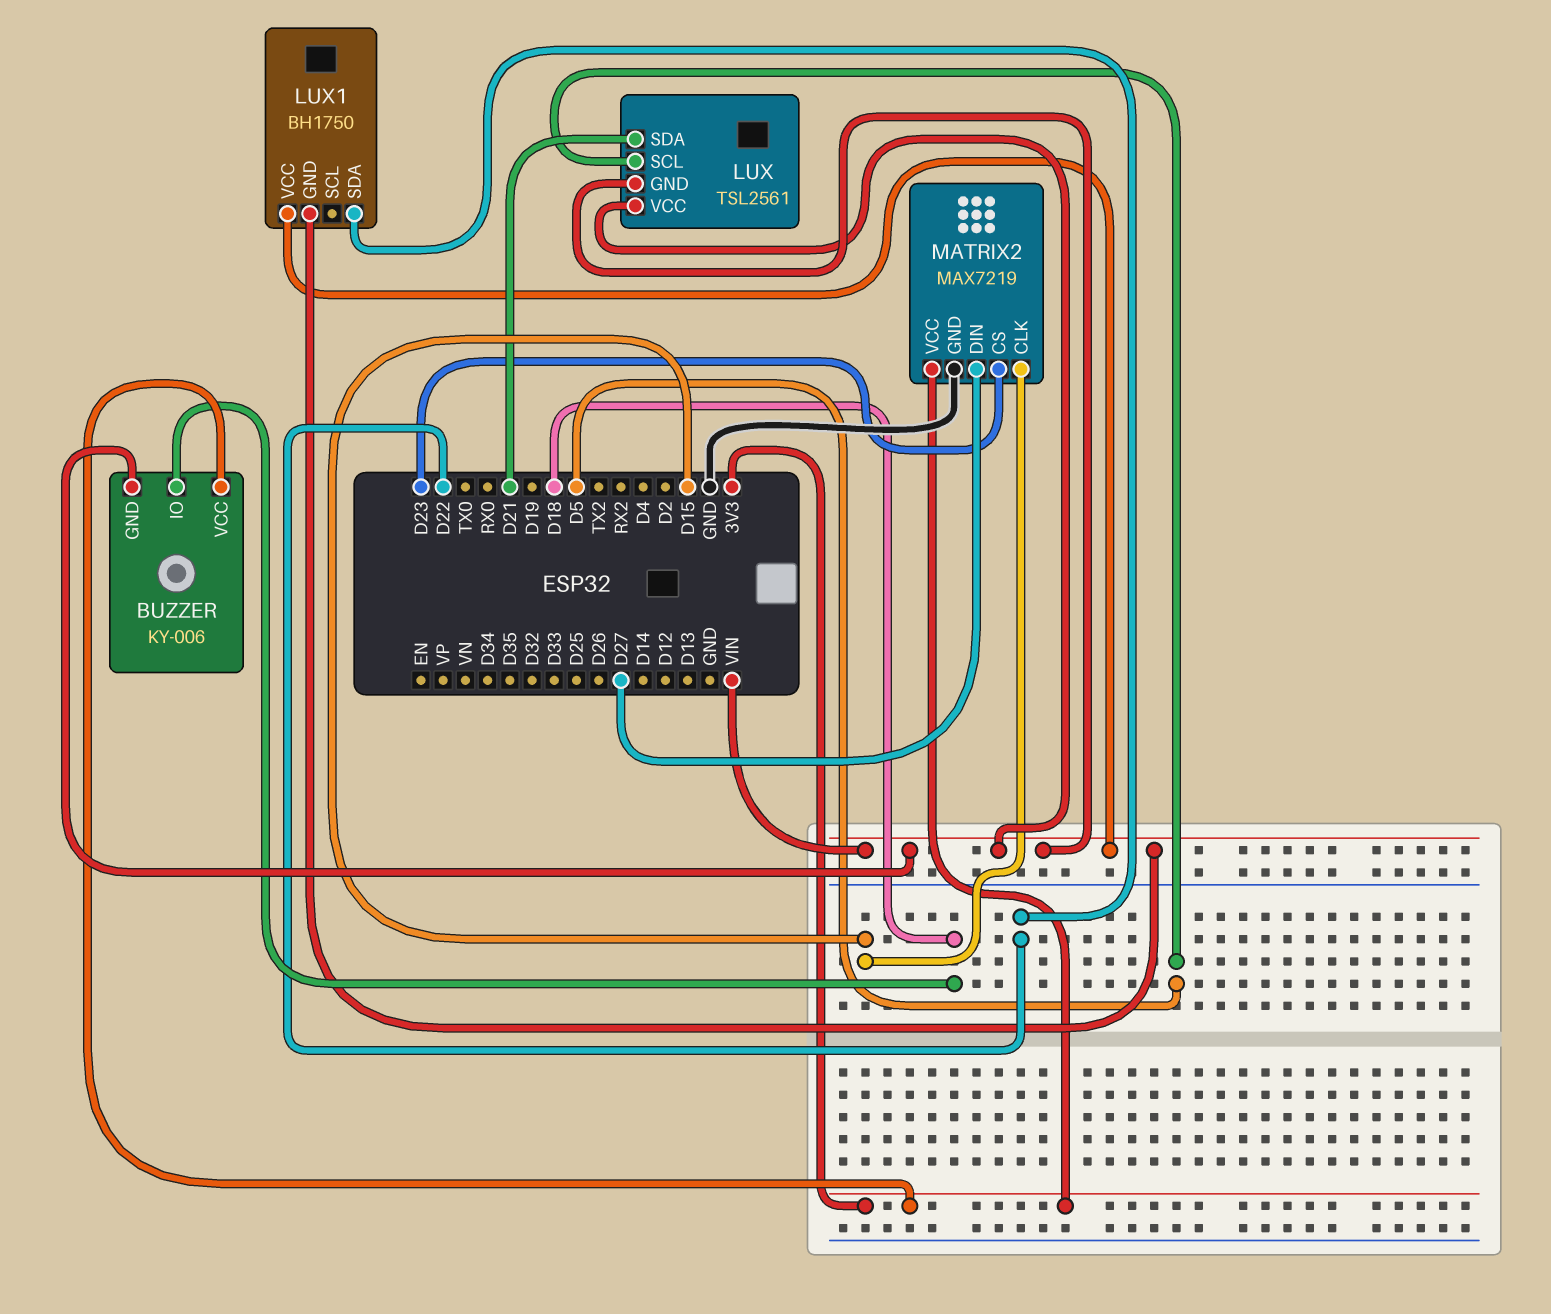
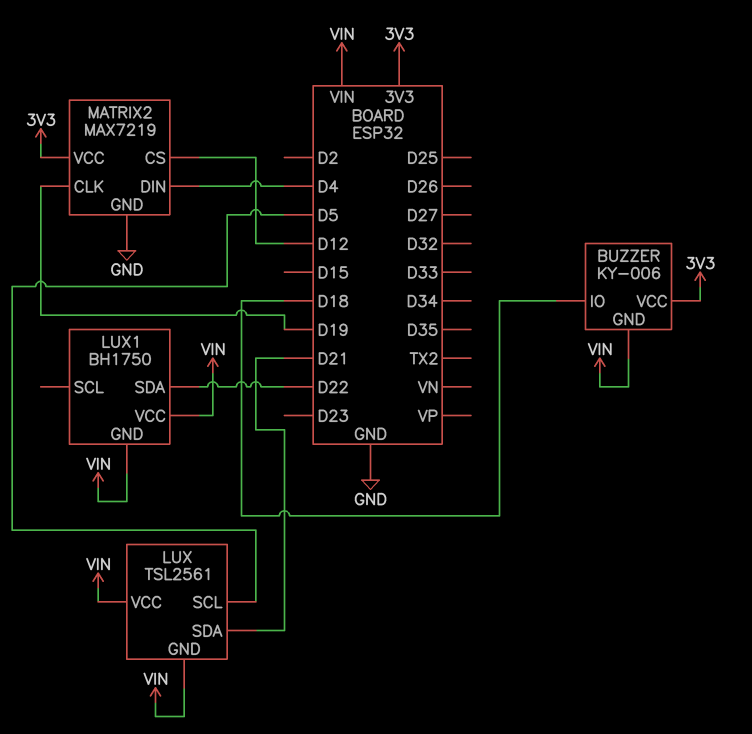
MATRIX2 pin CLK: D15 -> D19
MATRIX2 pin CS: D23 -> D12
MATRIX2 pin DIN: D27 -> D4

